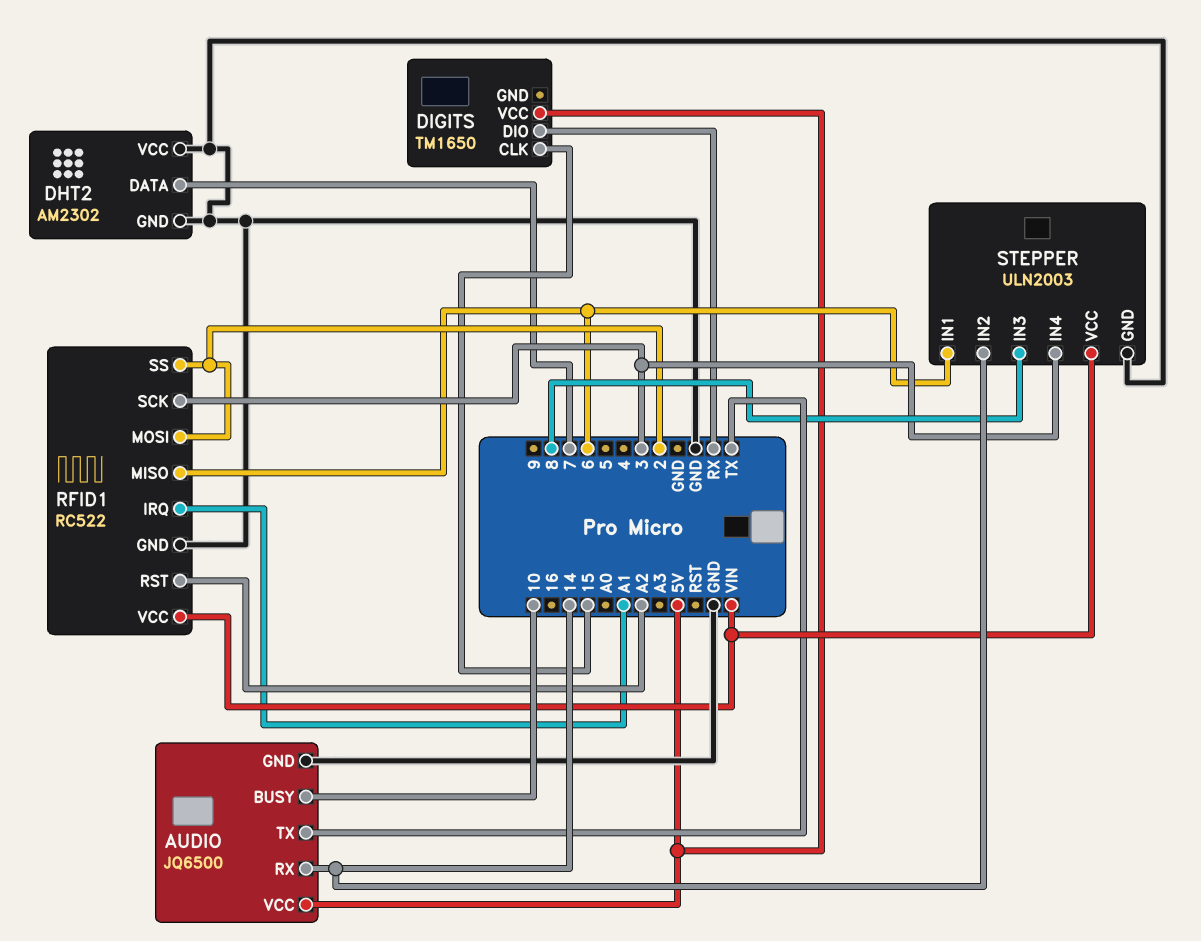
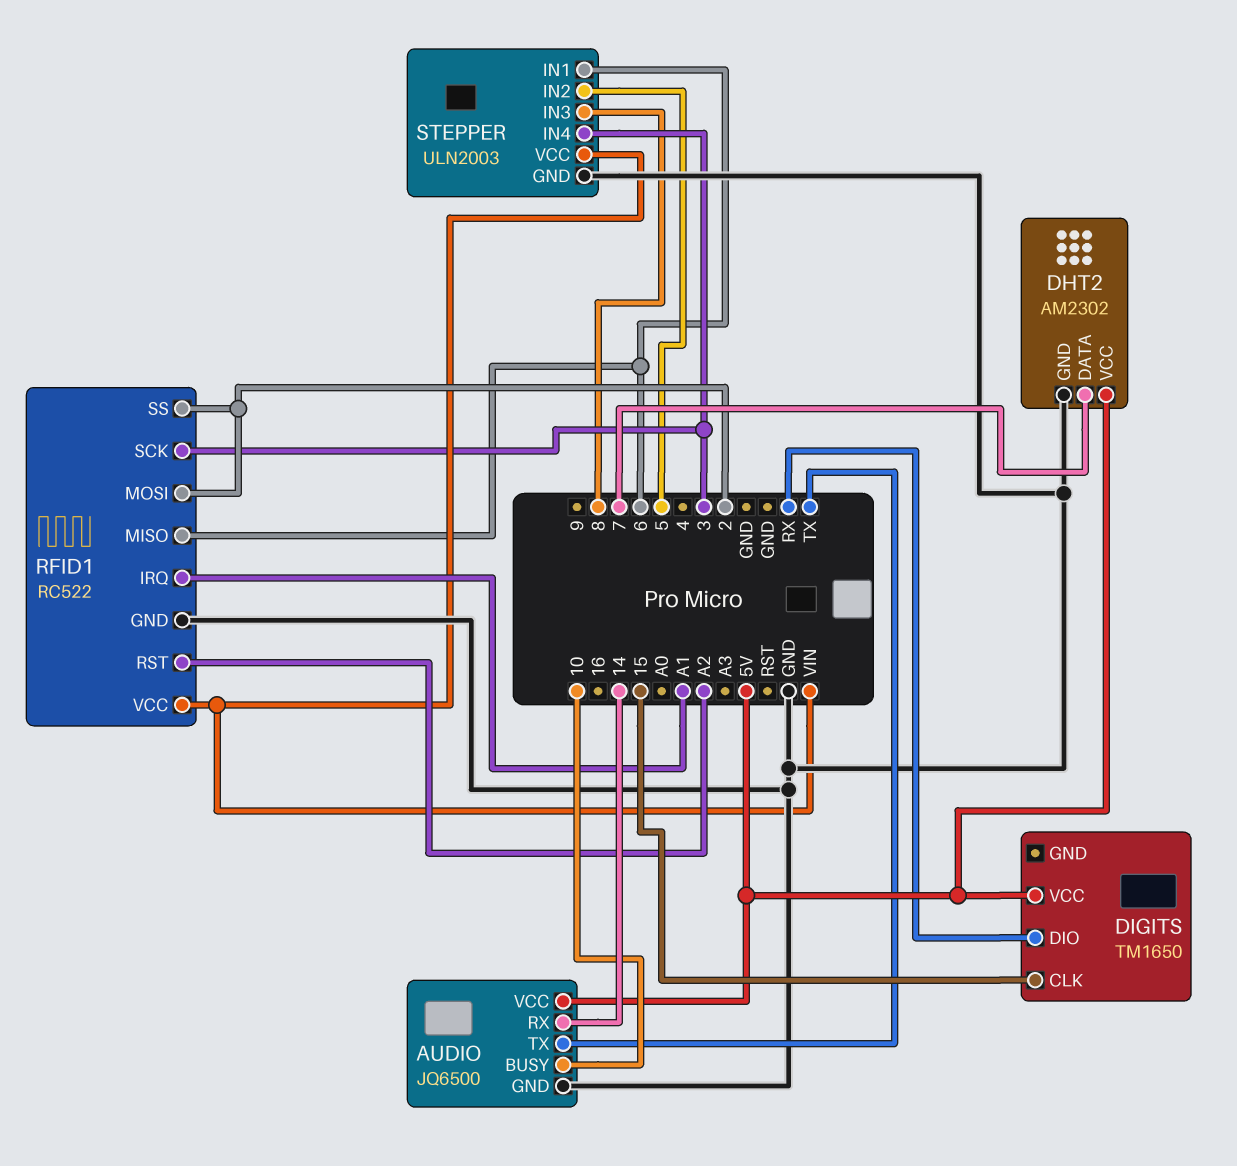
DHT2 pin VCC: GND -> 5V
STEPPER pin IN2: 14 -> 5

